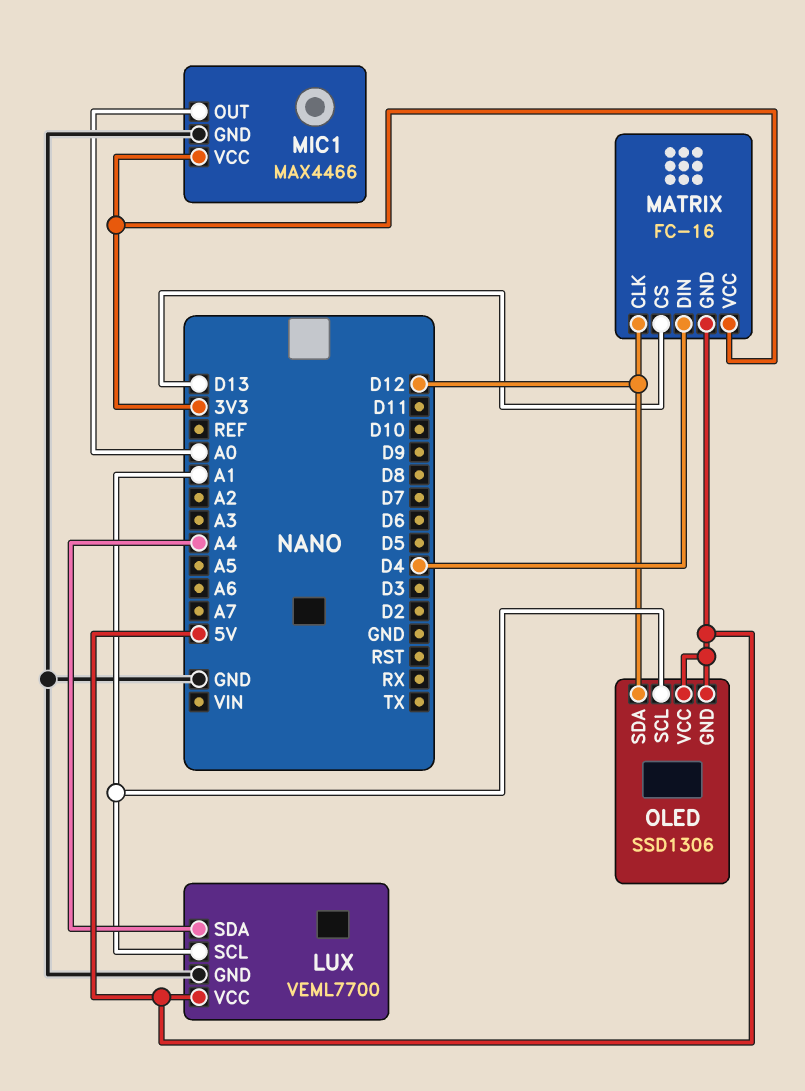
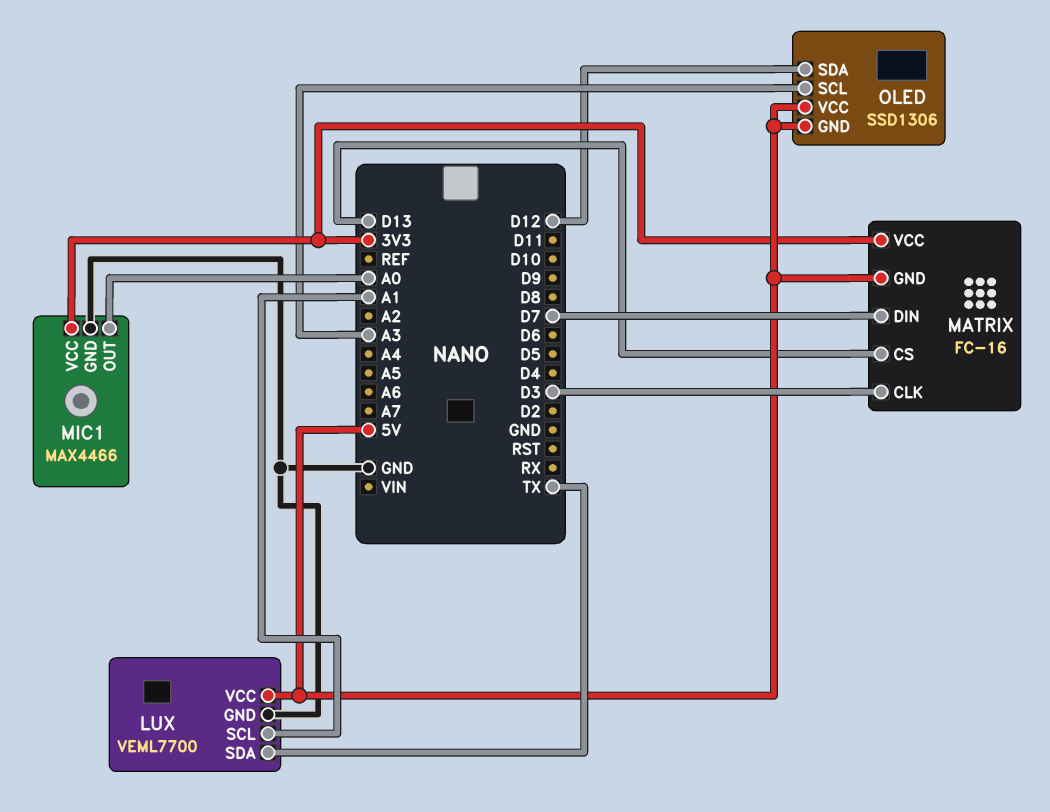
LUX pin SDA: A4 -> TX
MATRIX pin CLK: D12 -> D3
MATRIX pin DIN: D4 -> D7
OLED pin SCL: A1 -> A3

